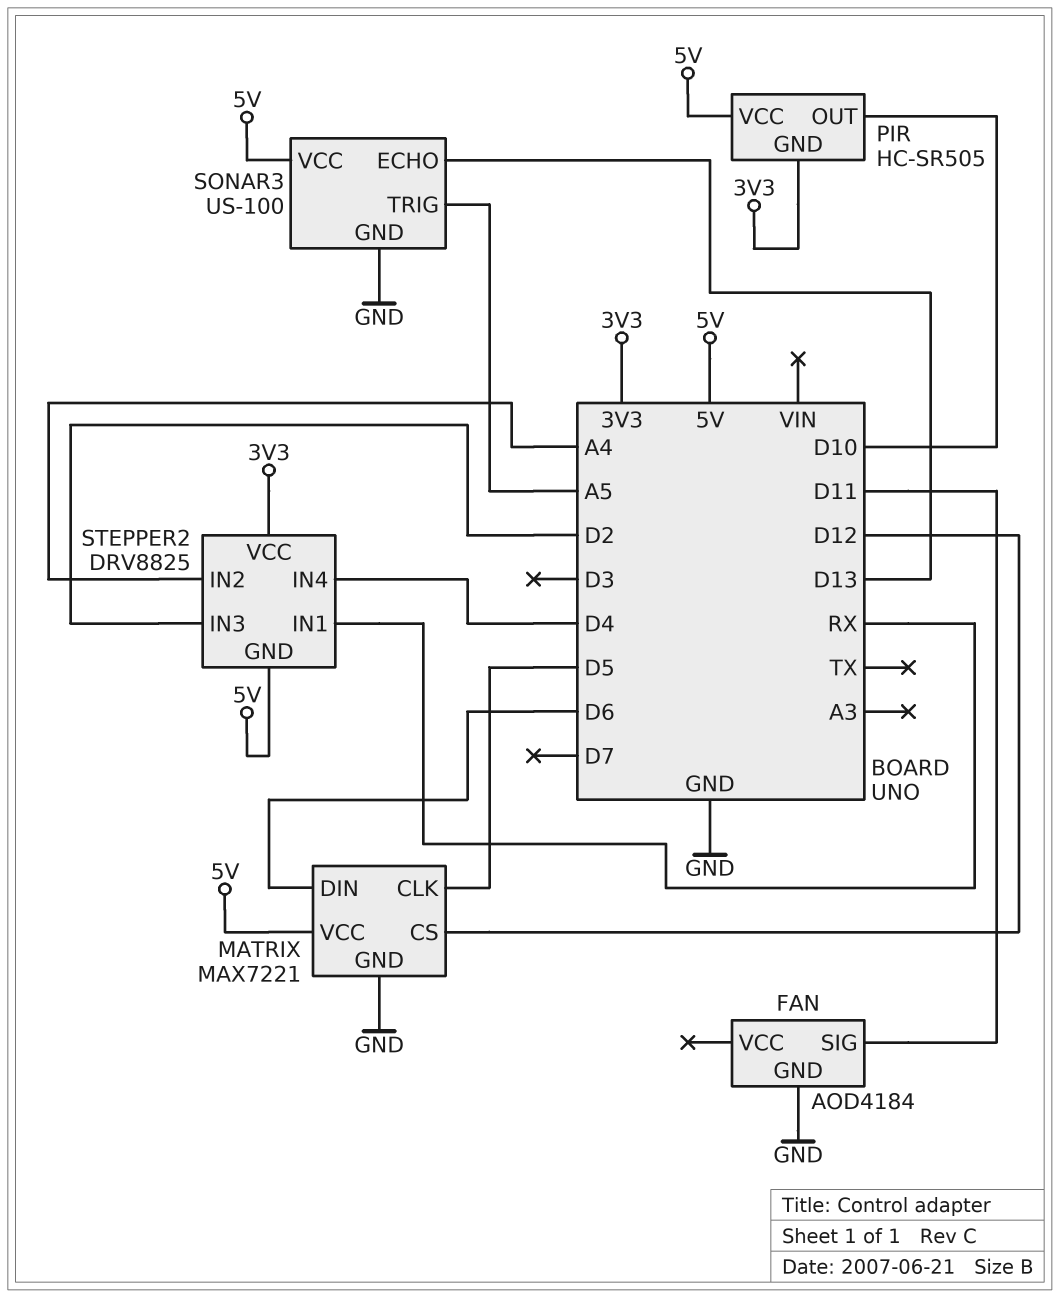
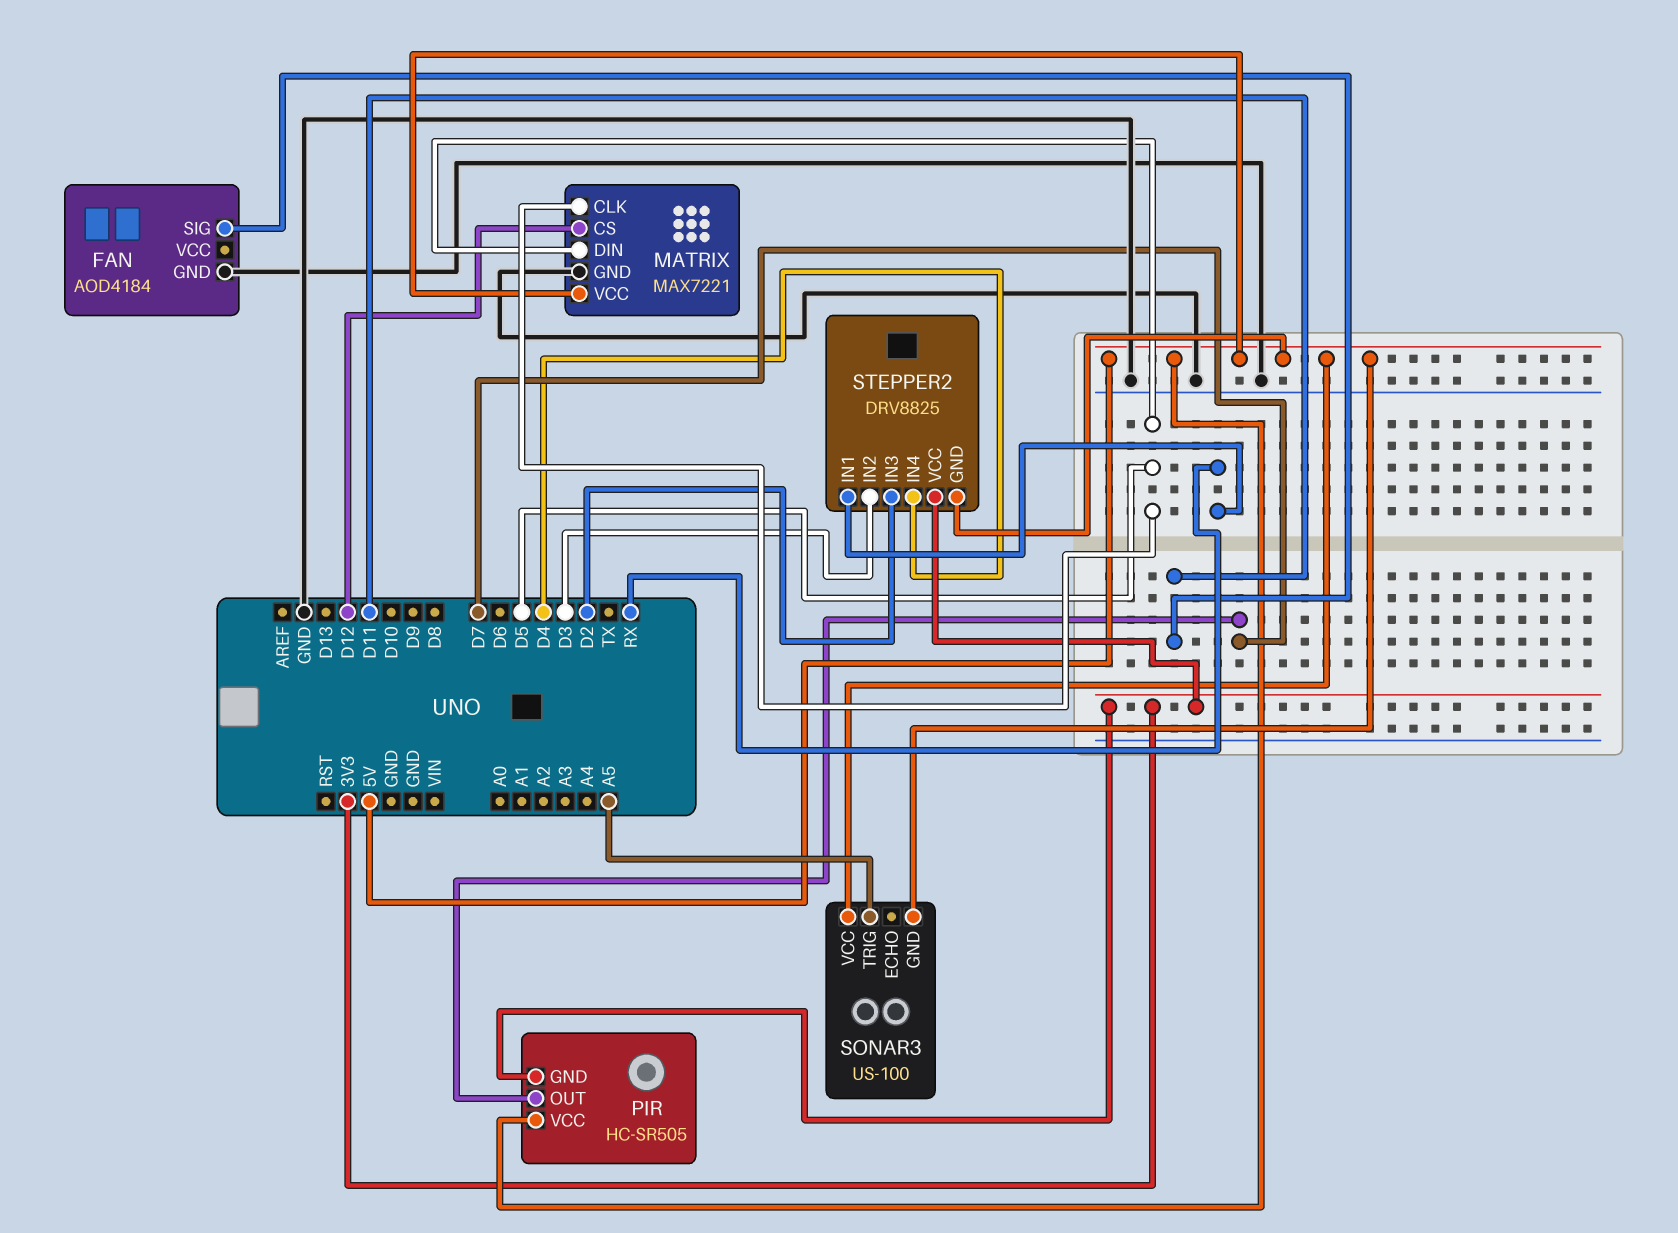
MATRIX pin DIN: D6 -> D5
PIR pin OUT: D10 -> D7
SONAR3 pin ECHO: D13 -> none
SONAR3 pin GND: GND -> 5V
STEPPER2 pin IN2: A4 -> D3

